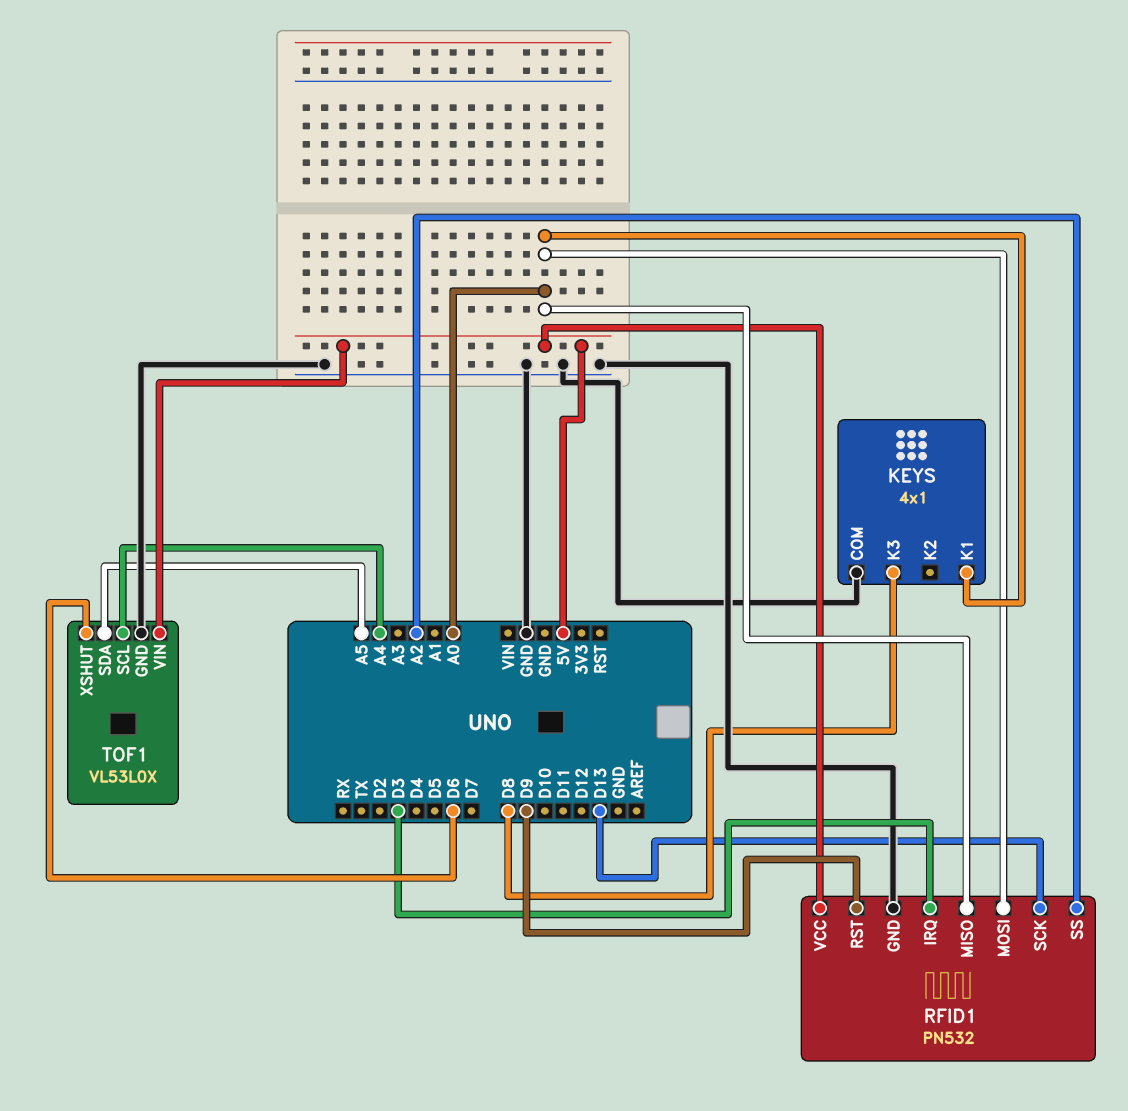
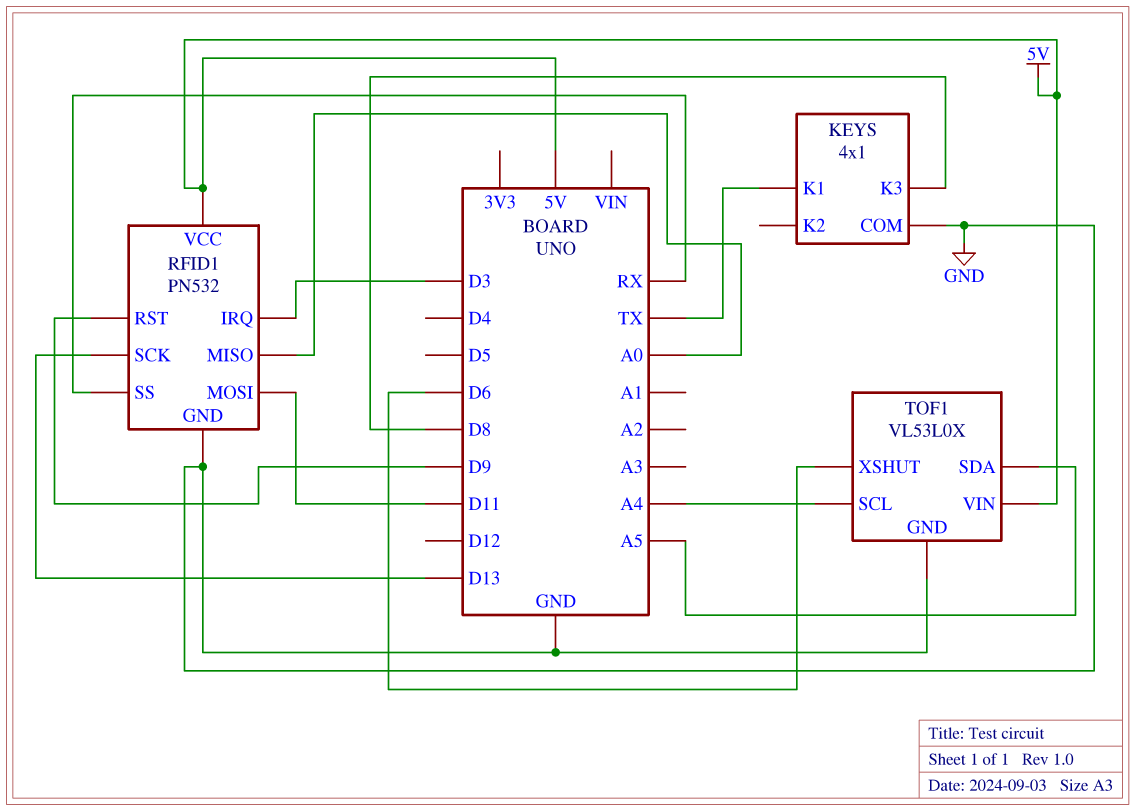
KEYS pin K1: A0 -> TX
RFID1 pin MOSI: A0 -> D11
RFID1 pin SS: A2 -> RX

